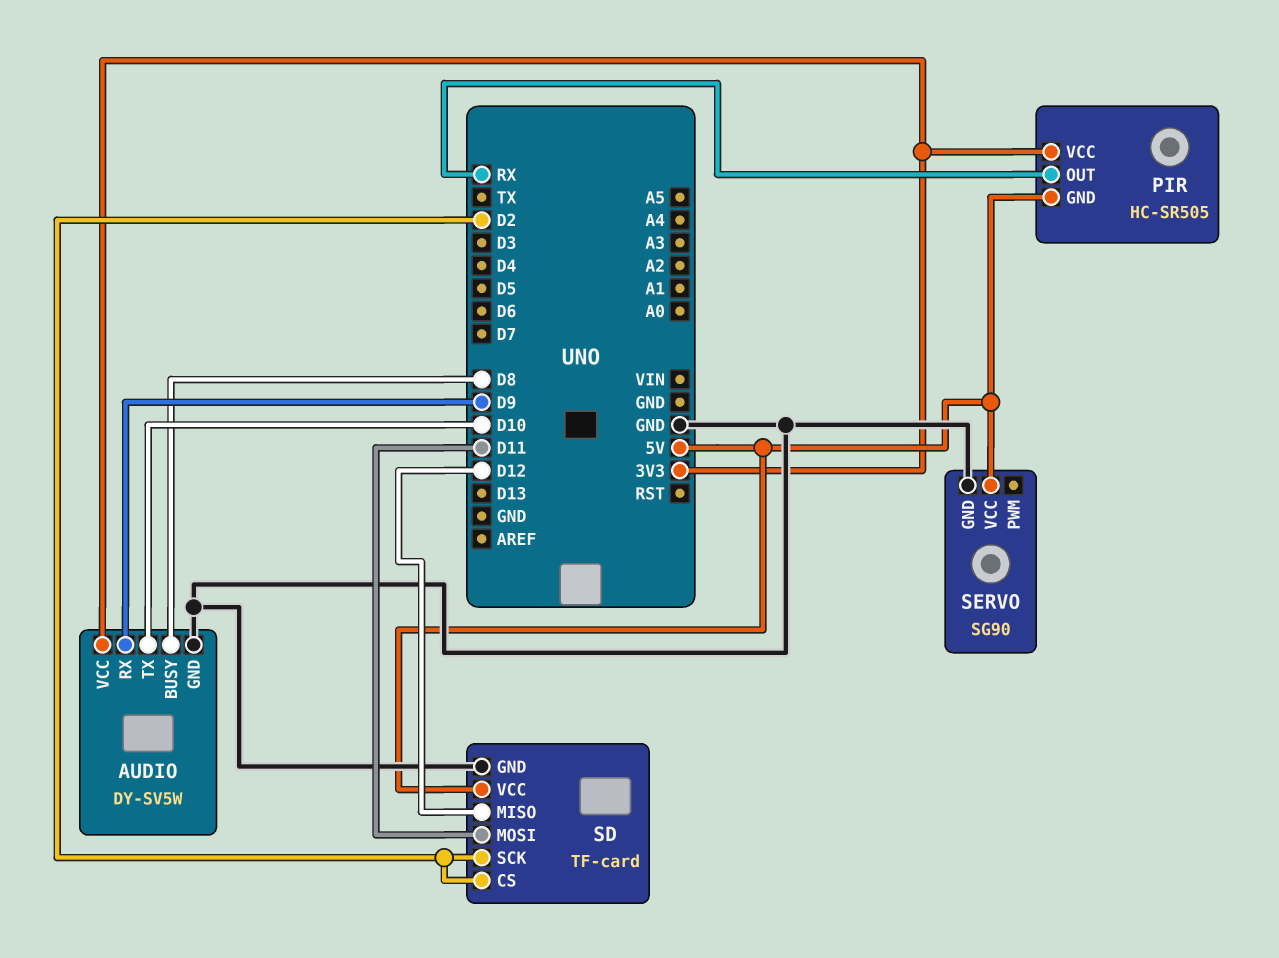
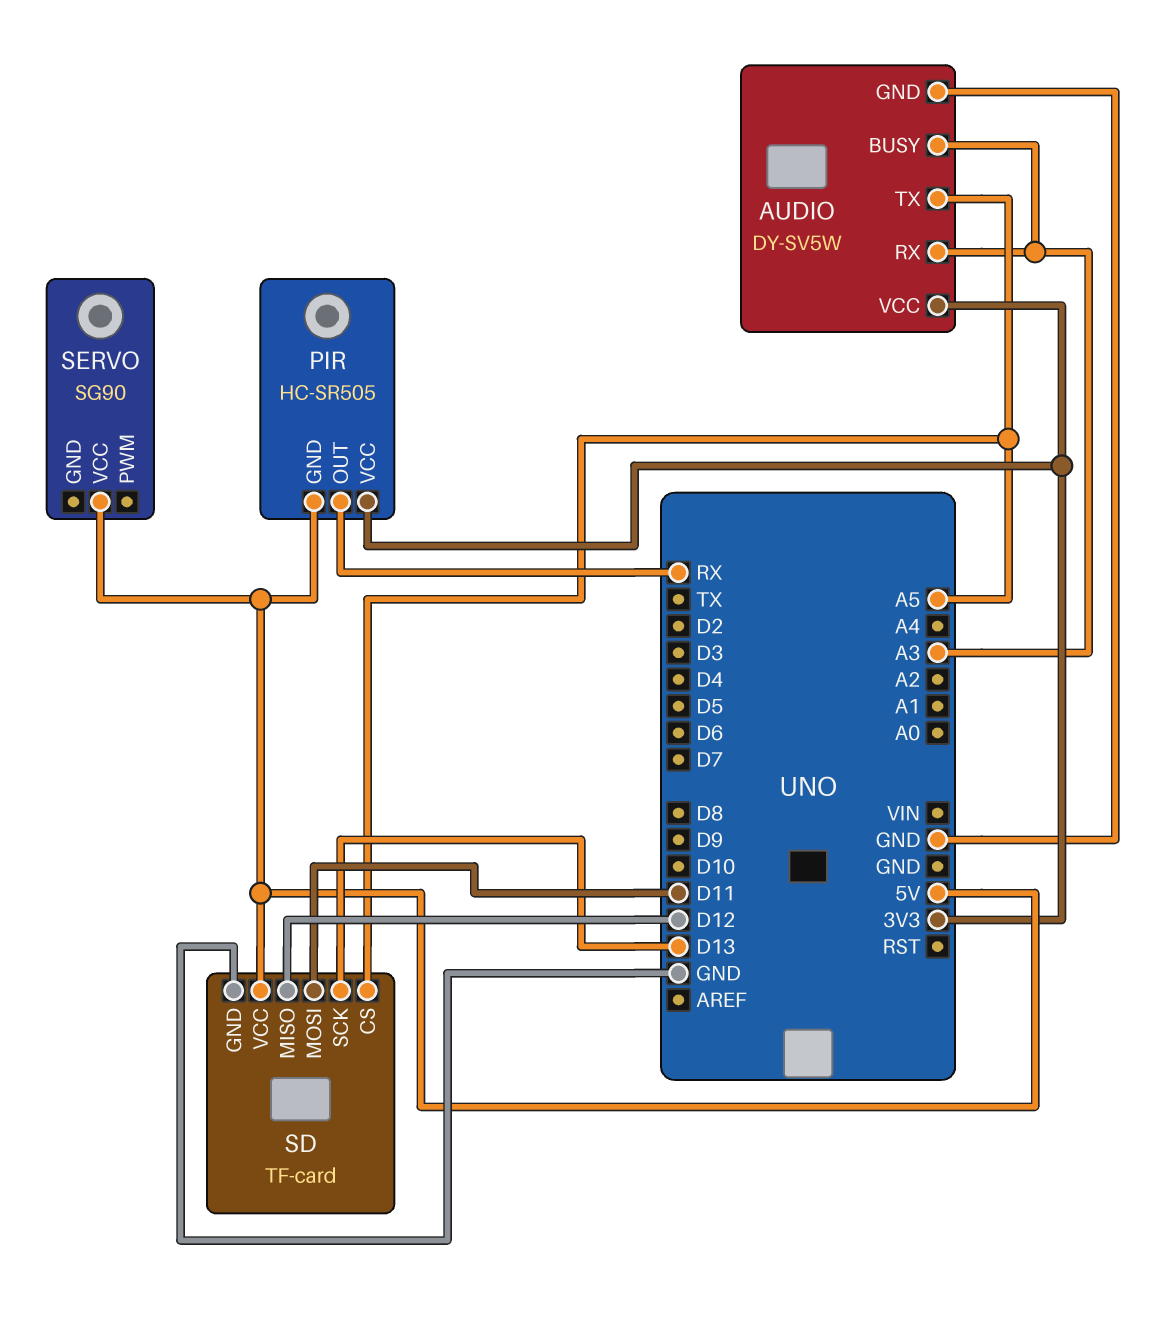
AUDIO pin BUSY: D8 -> A3
AUDIO pin RX: D9 -> A3
AUDIO pin TX: D10 -> A5
SD pin CS: D2 -> A5
SD pin SCK: D2 -> D13
SERVO pin GND: GND -> none

